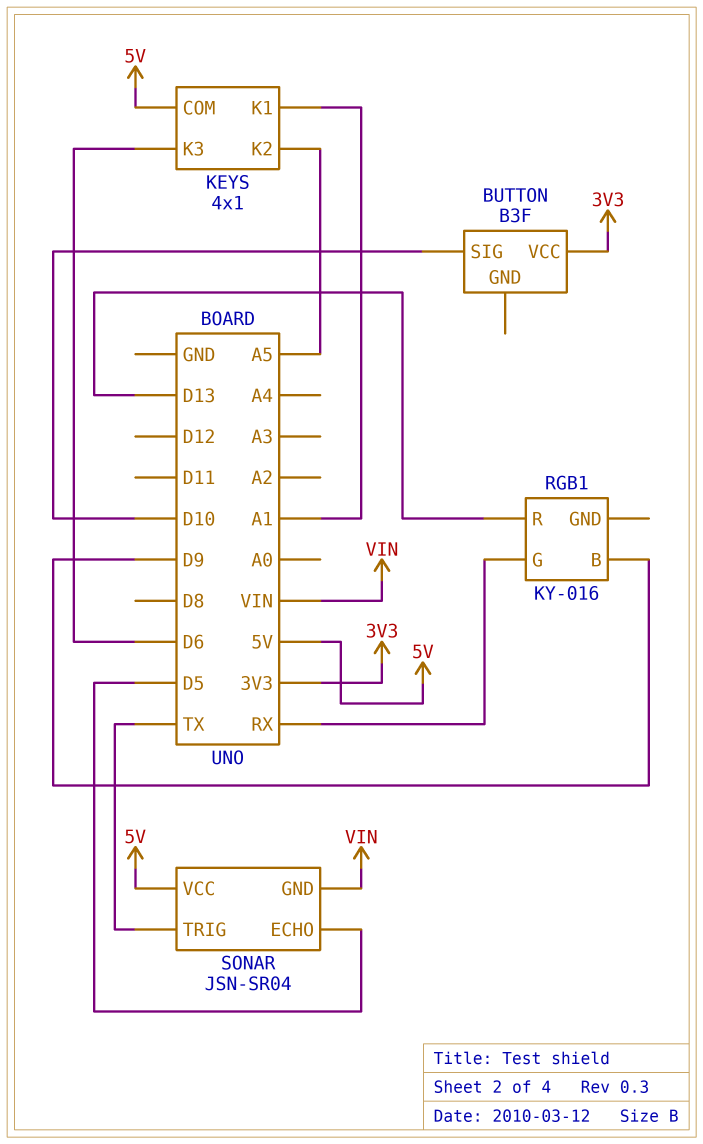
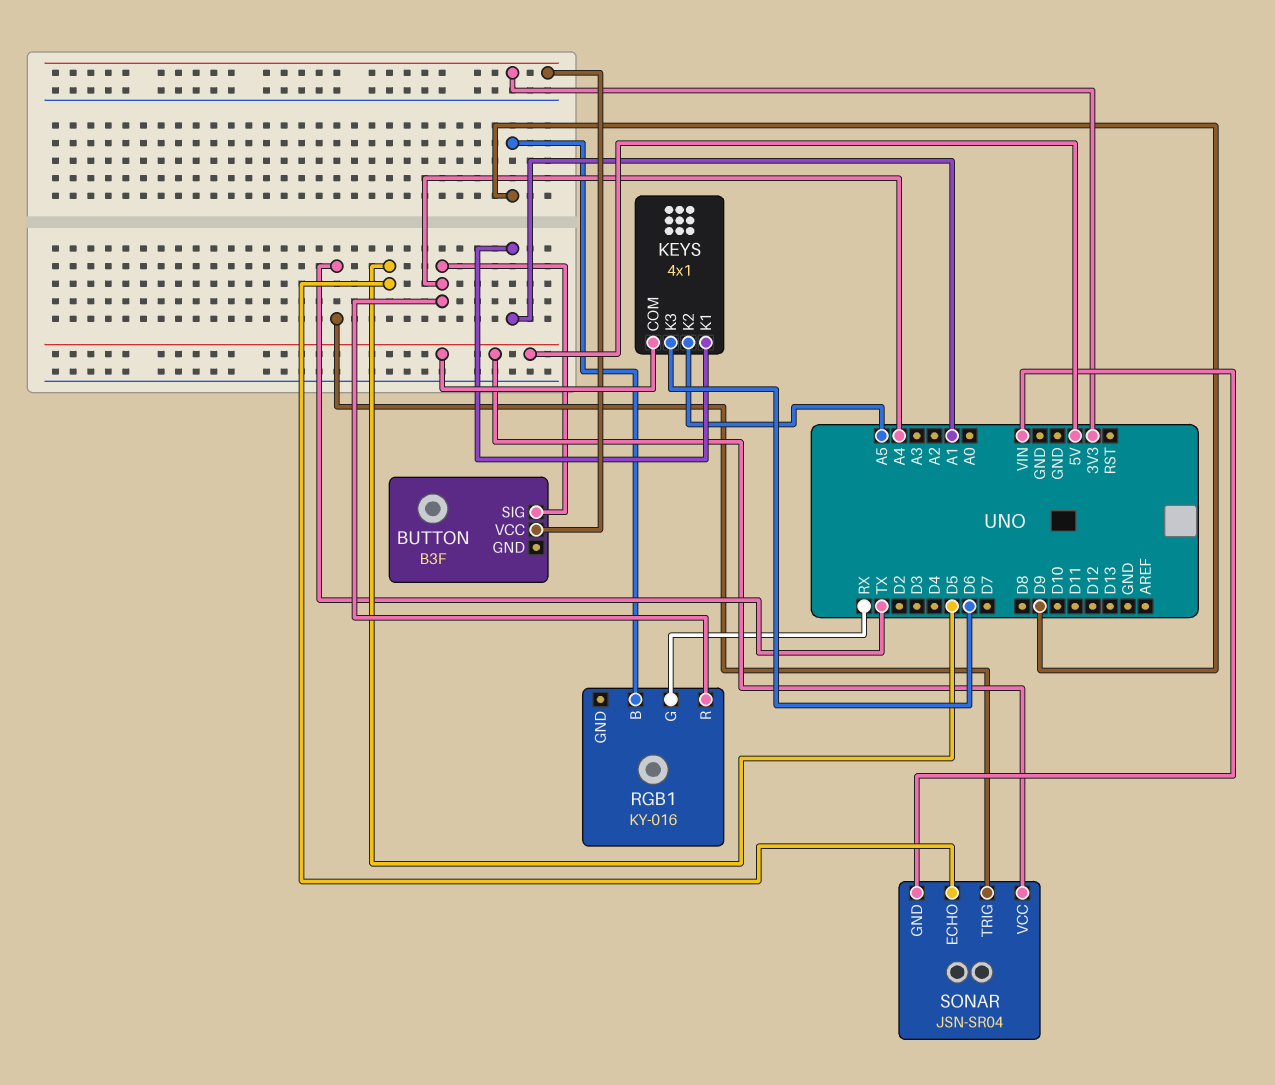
BUTTON pin SIG: D10 -> A4
RGB1 pin R: D13 -> A4

